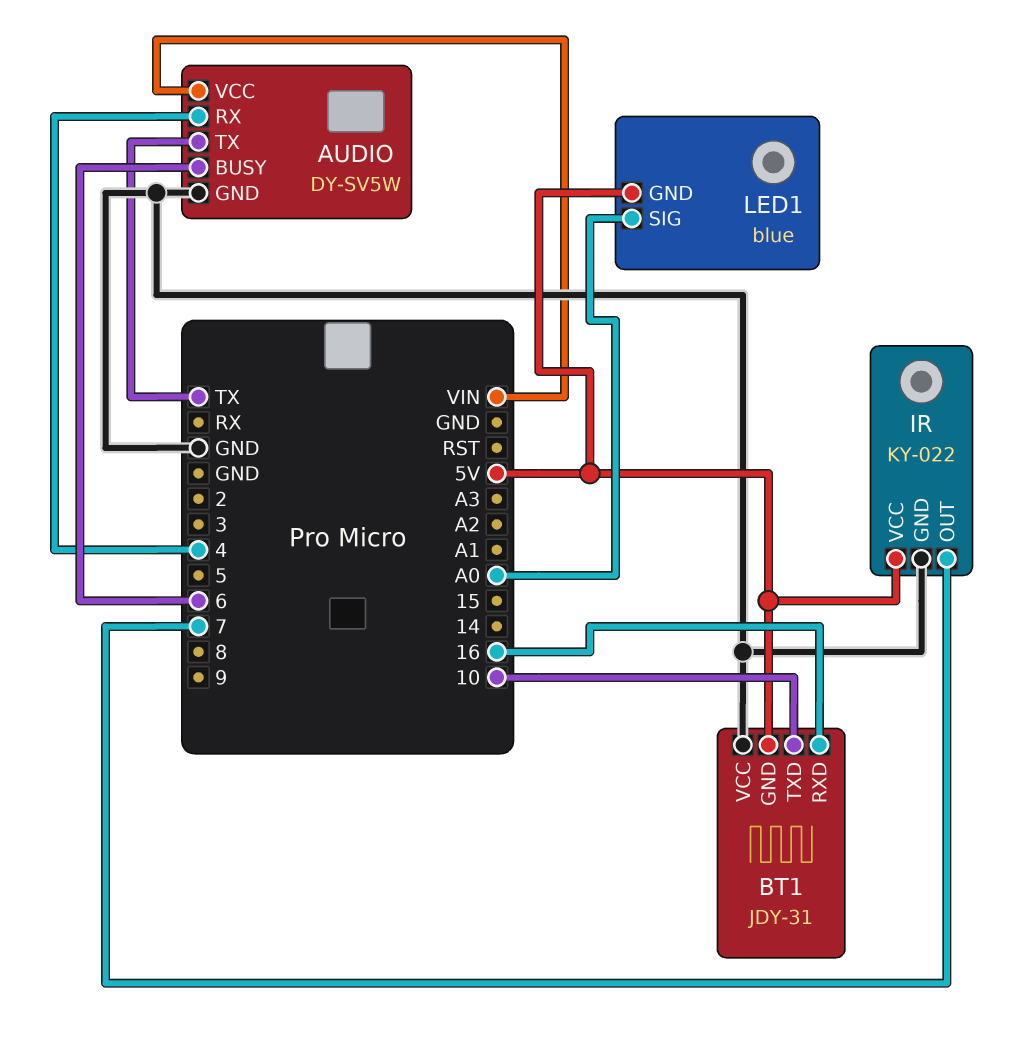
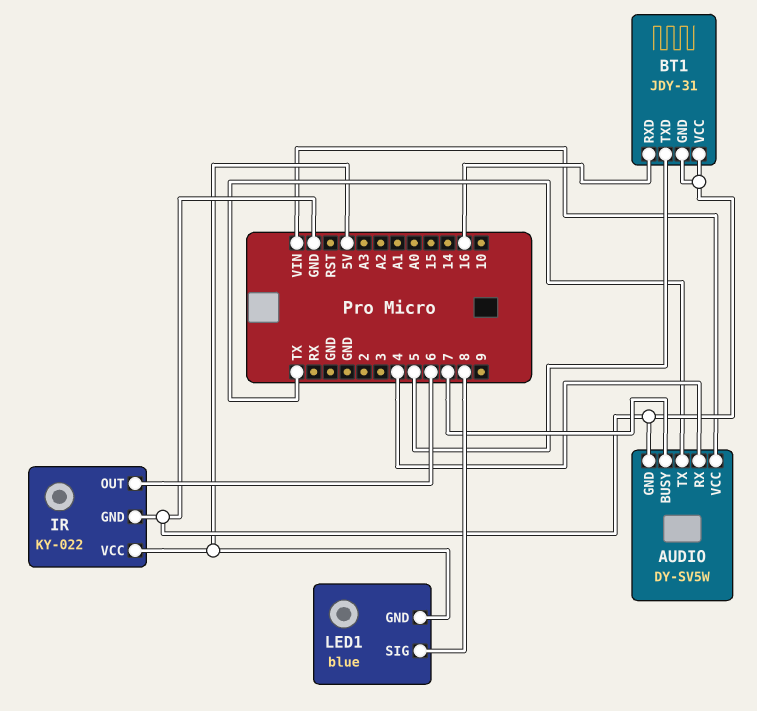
AUDIO pin BUSY: 6 -> 7
BT1 pin GND: 5V -> GND
BT1 pin TXD: 10 -> 5
IR pin OUT: 7 -> 6
LED1 pin SIG: A0 -> 8

